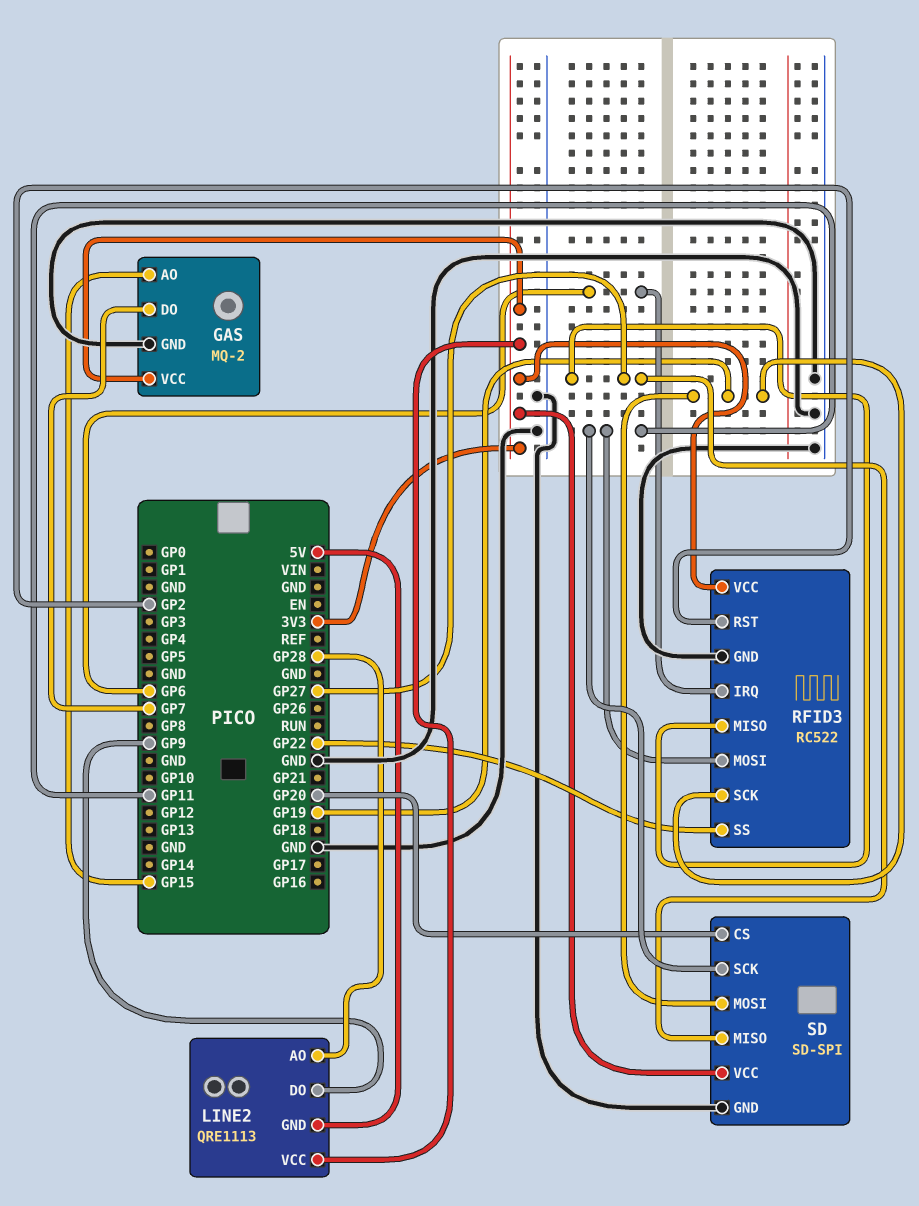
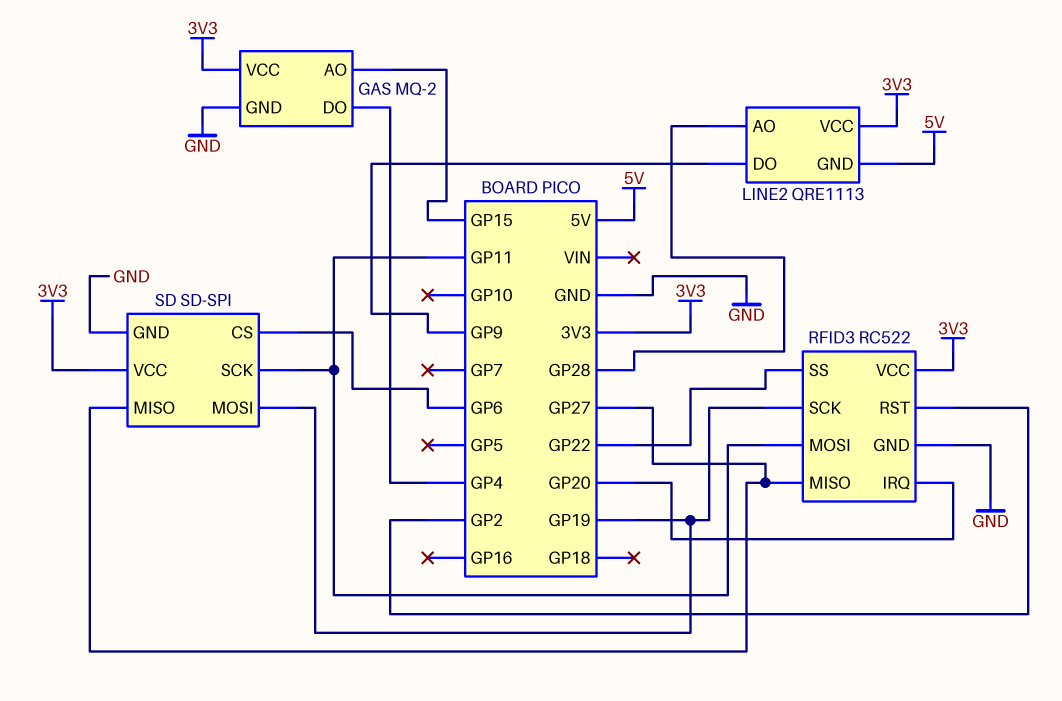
GAS pin DO: GP7 -> GP4
RFID3 pin IRQ: GP6 -> GP20
SD pin CS: GP20 -> GP6

